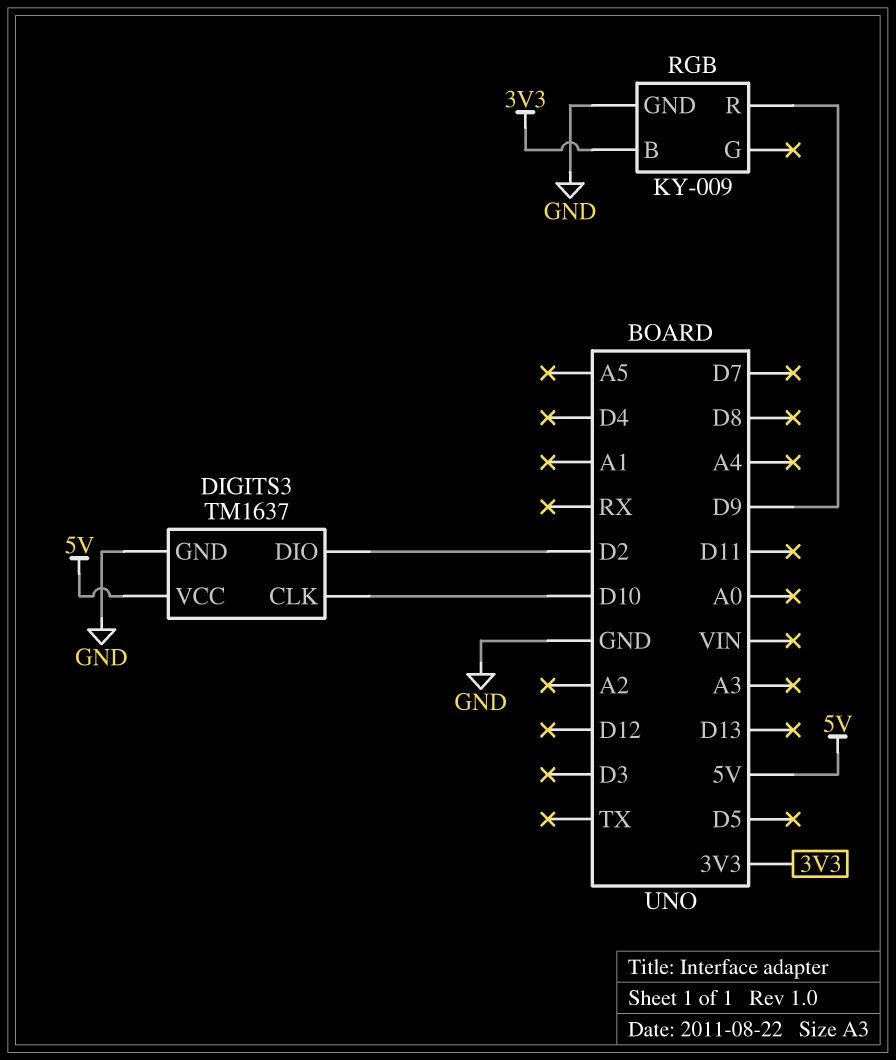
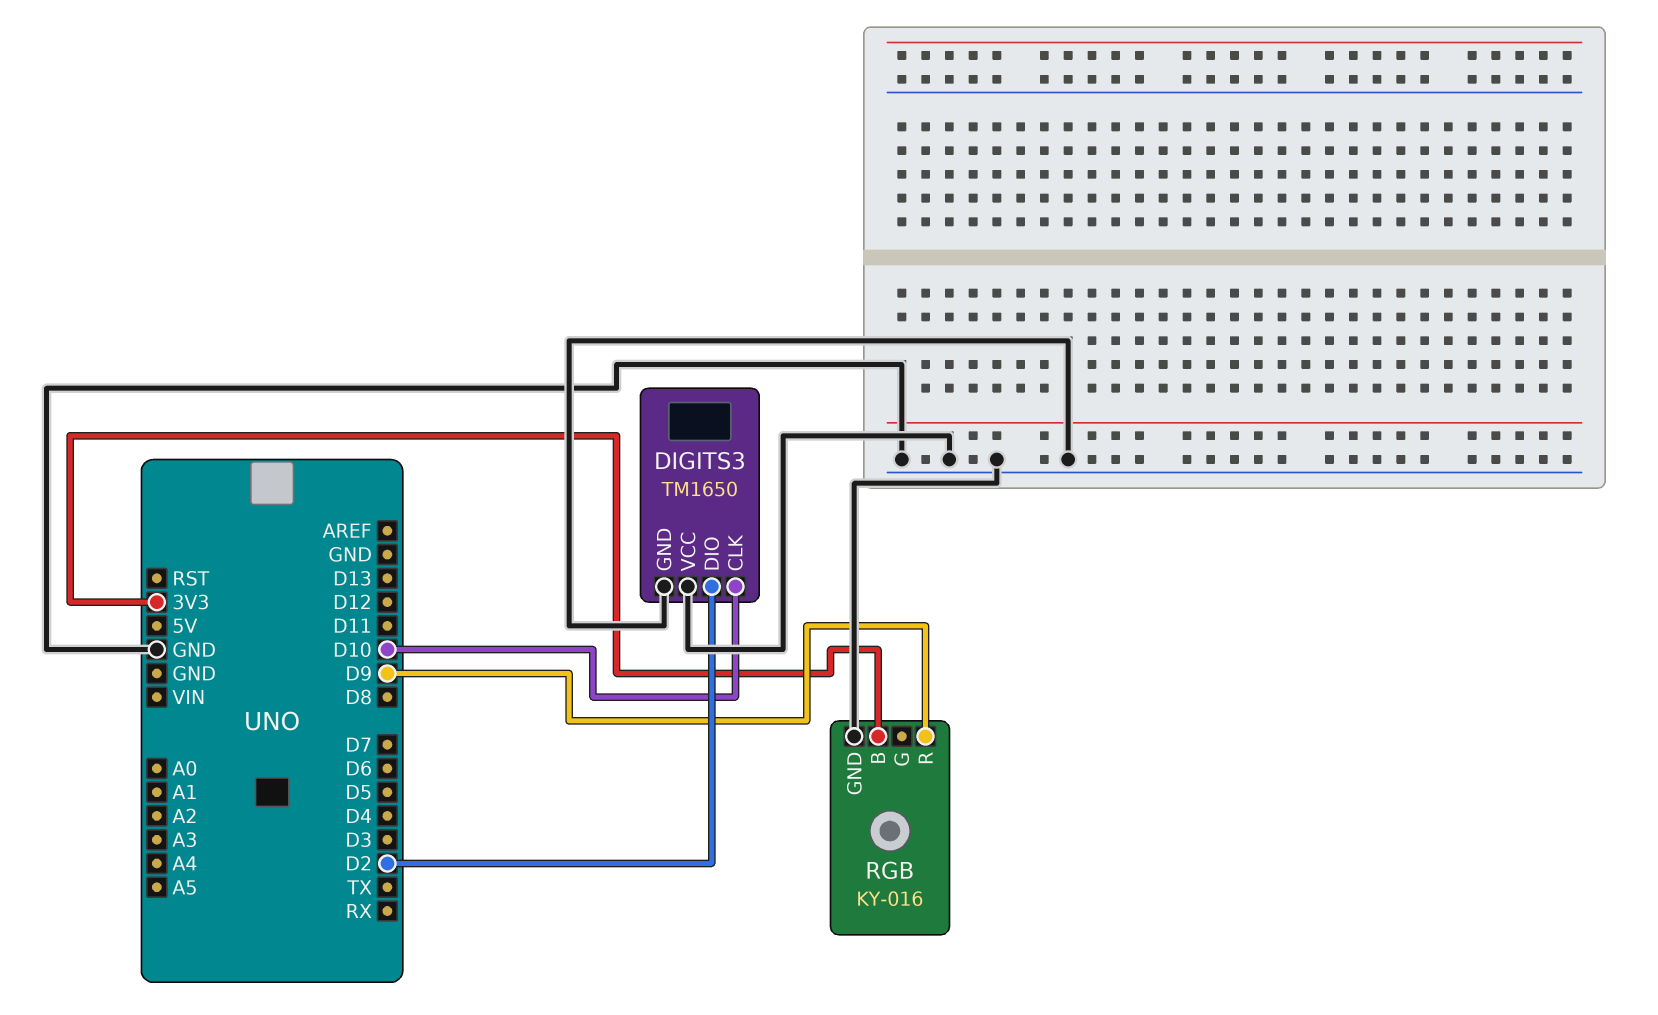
DIGITS3: TM1637 -> TM1650
DIGITS3 pin VCC: 5V -> GND
RGB: KY-009 -> KY-016

